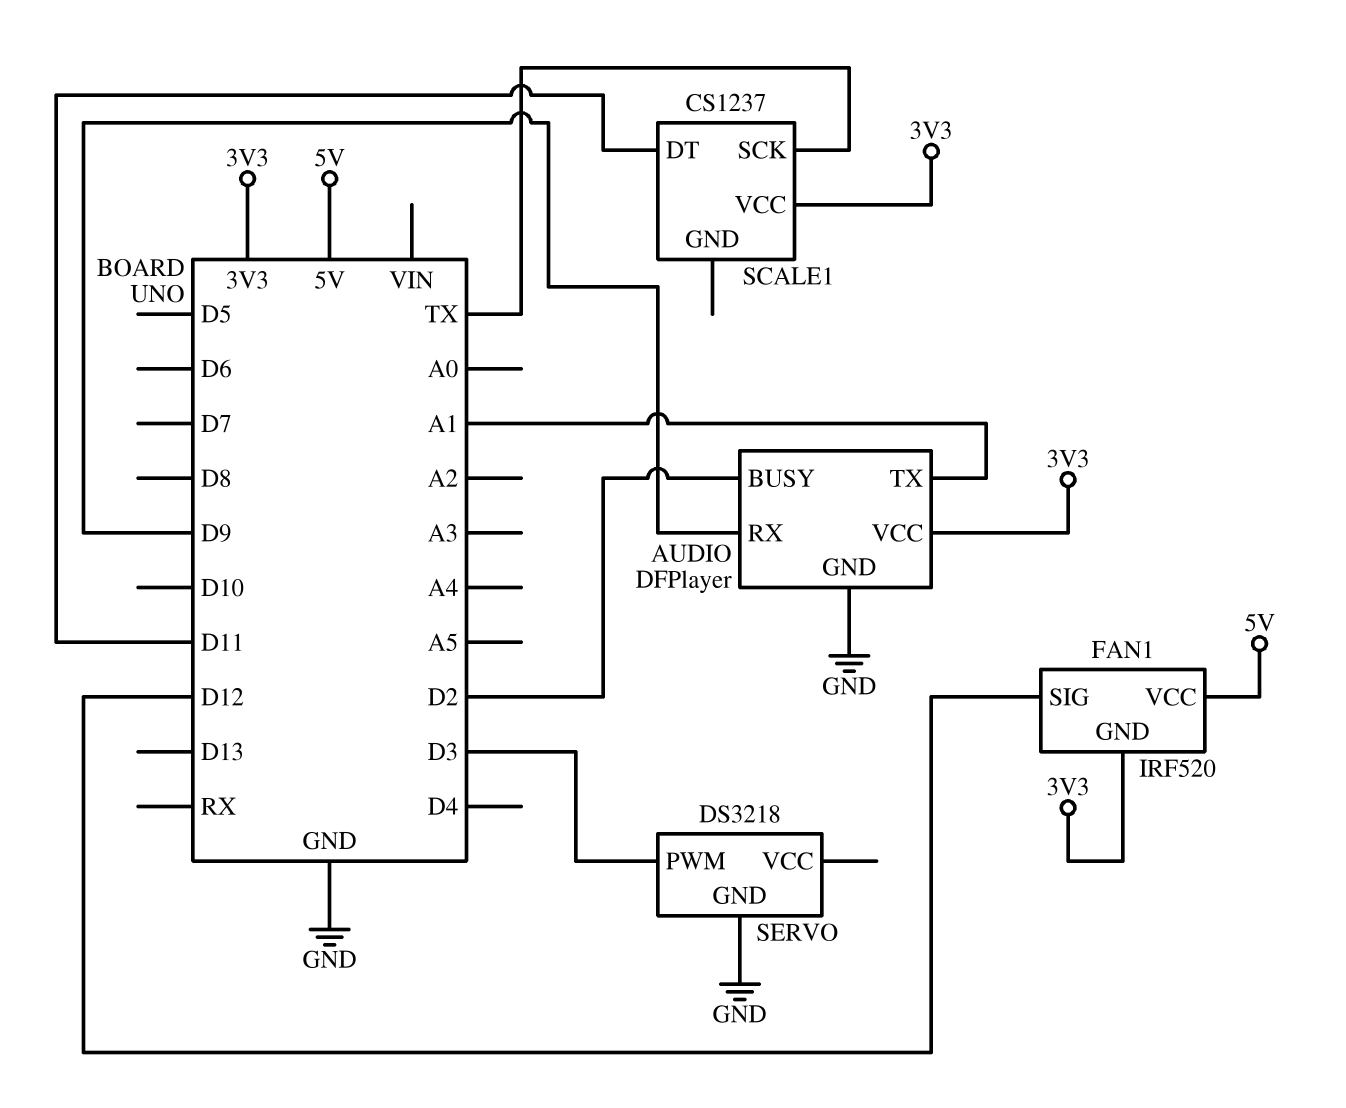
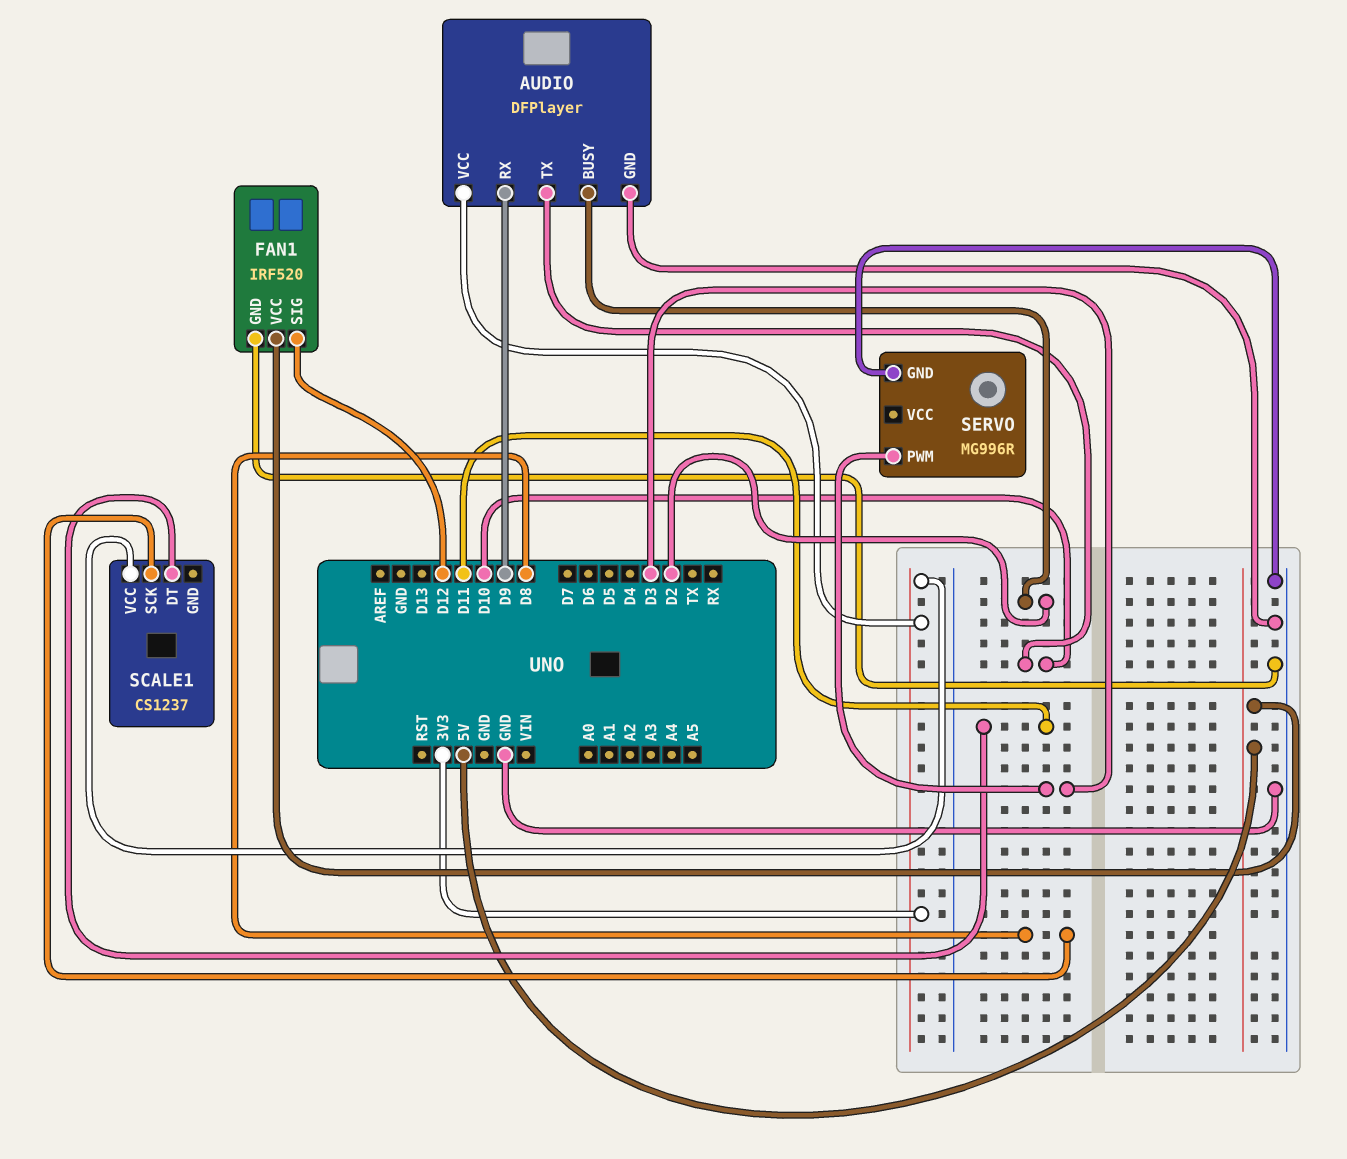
AUDIO pin TX: A1 -> D10
FAN1 pin GND: 3V3 -> GND
SCALE1 pin SCK: TX -> D8
SERVO: DS3218 -> MG996R

